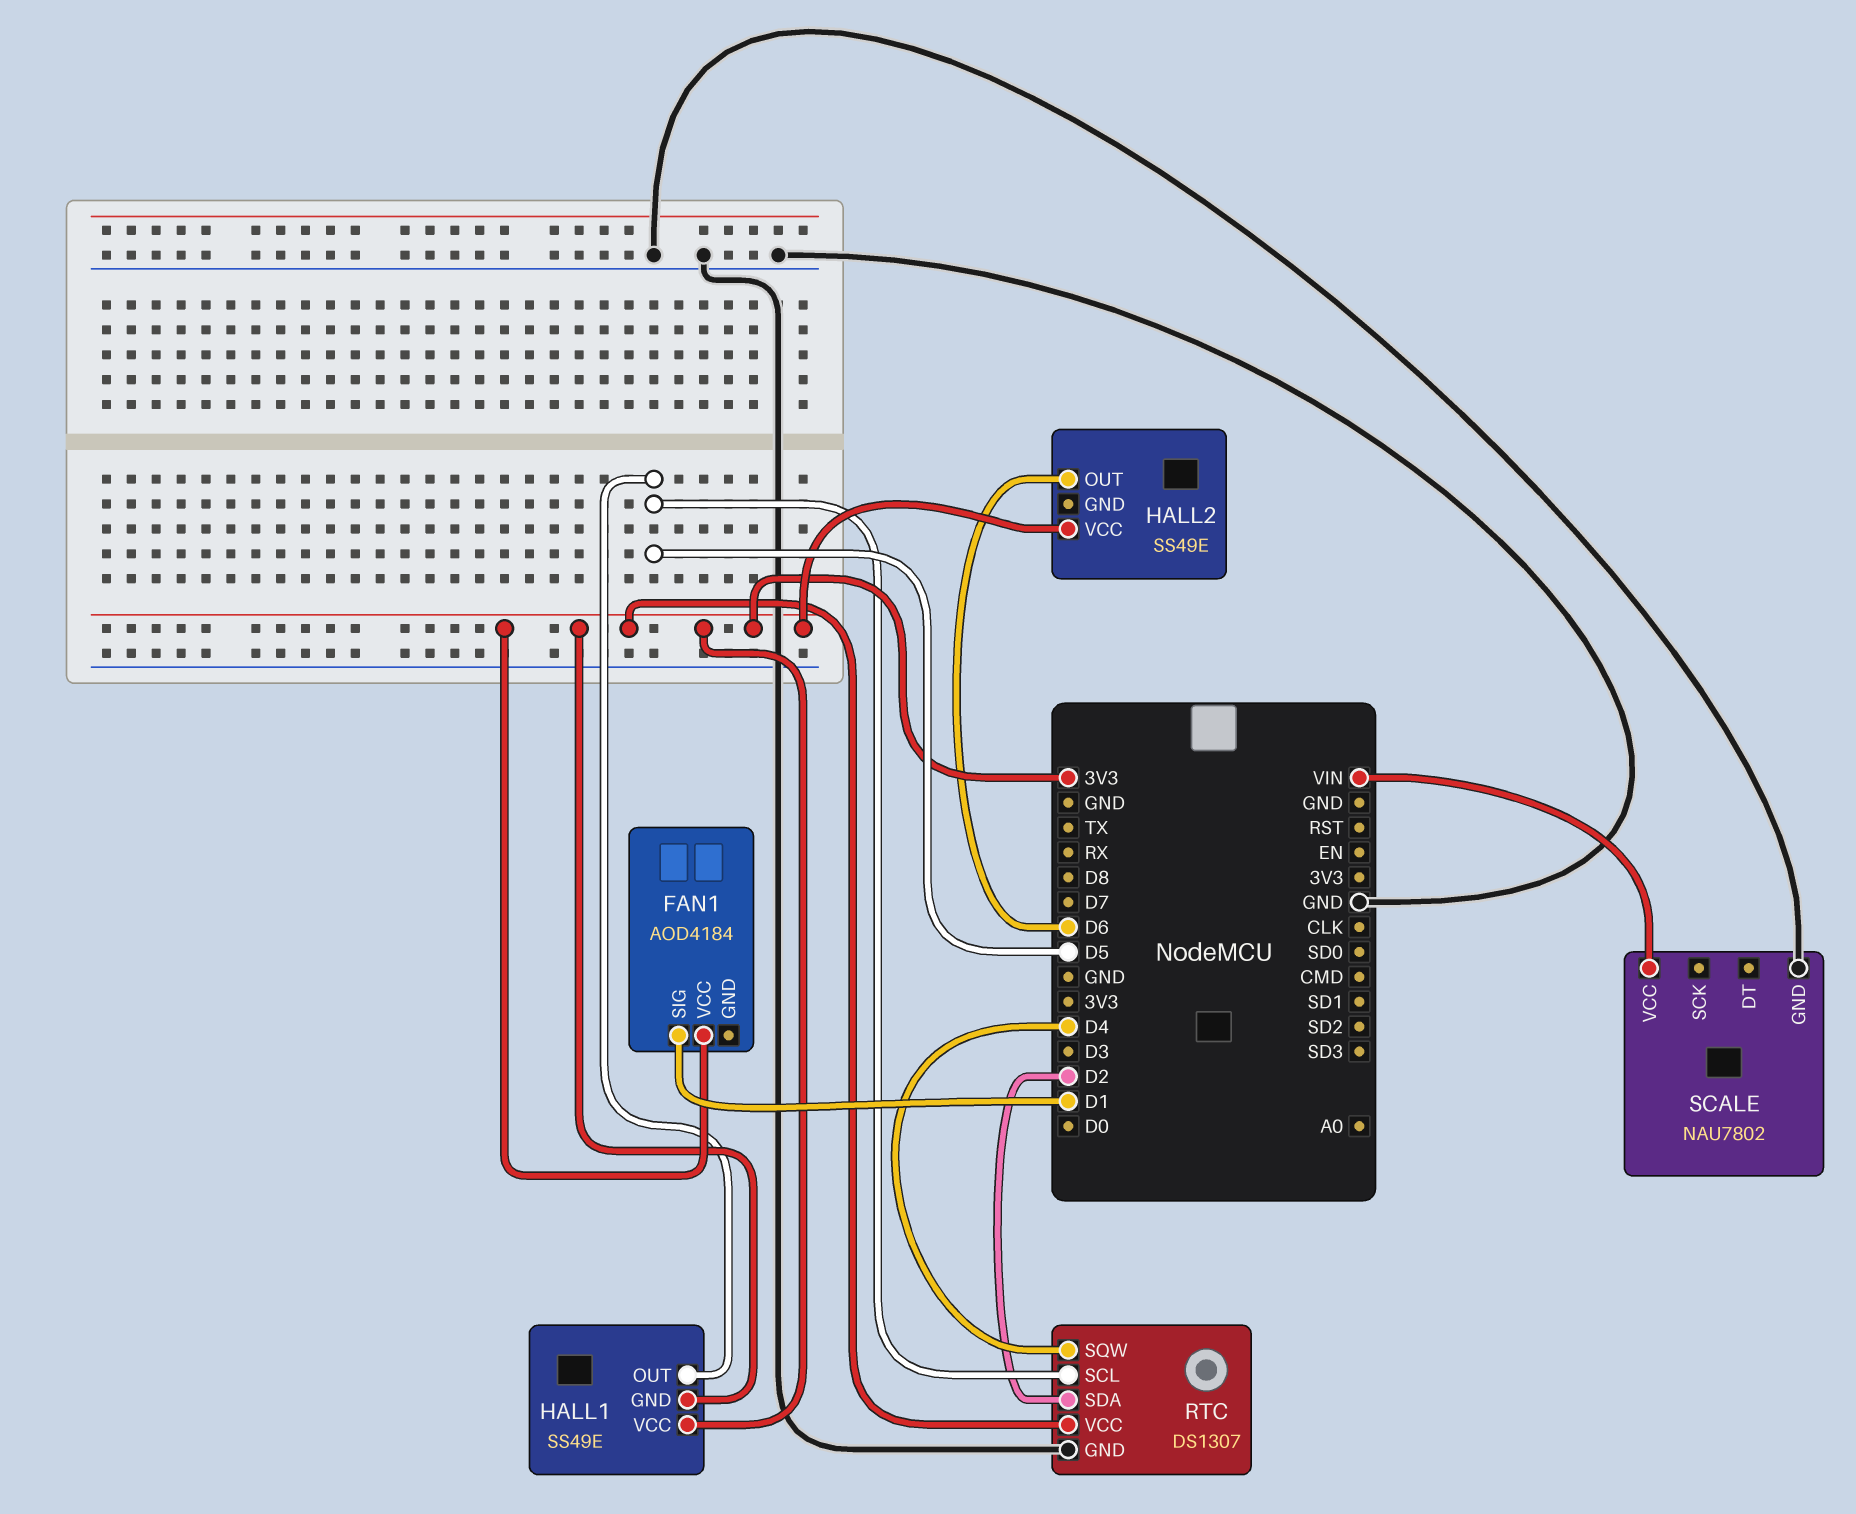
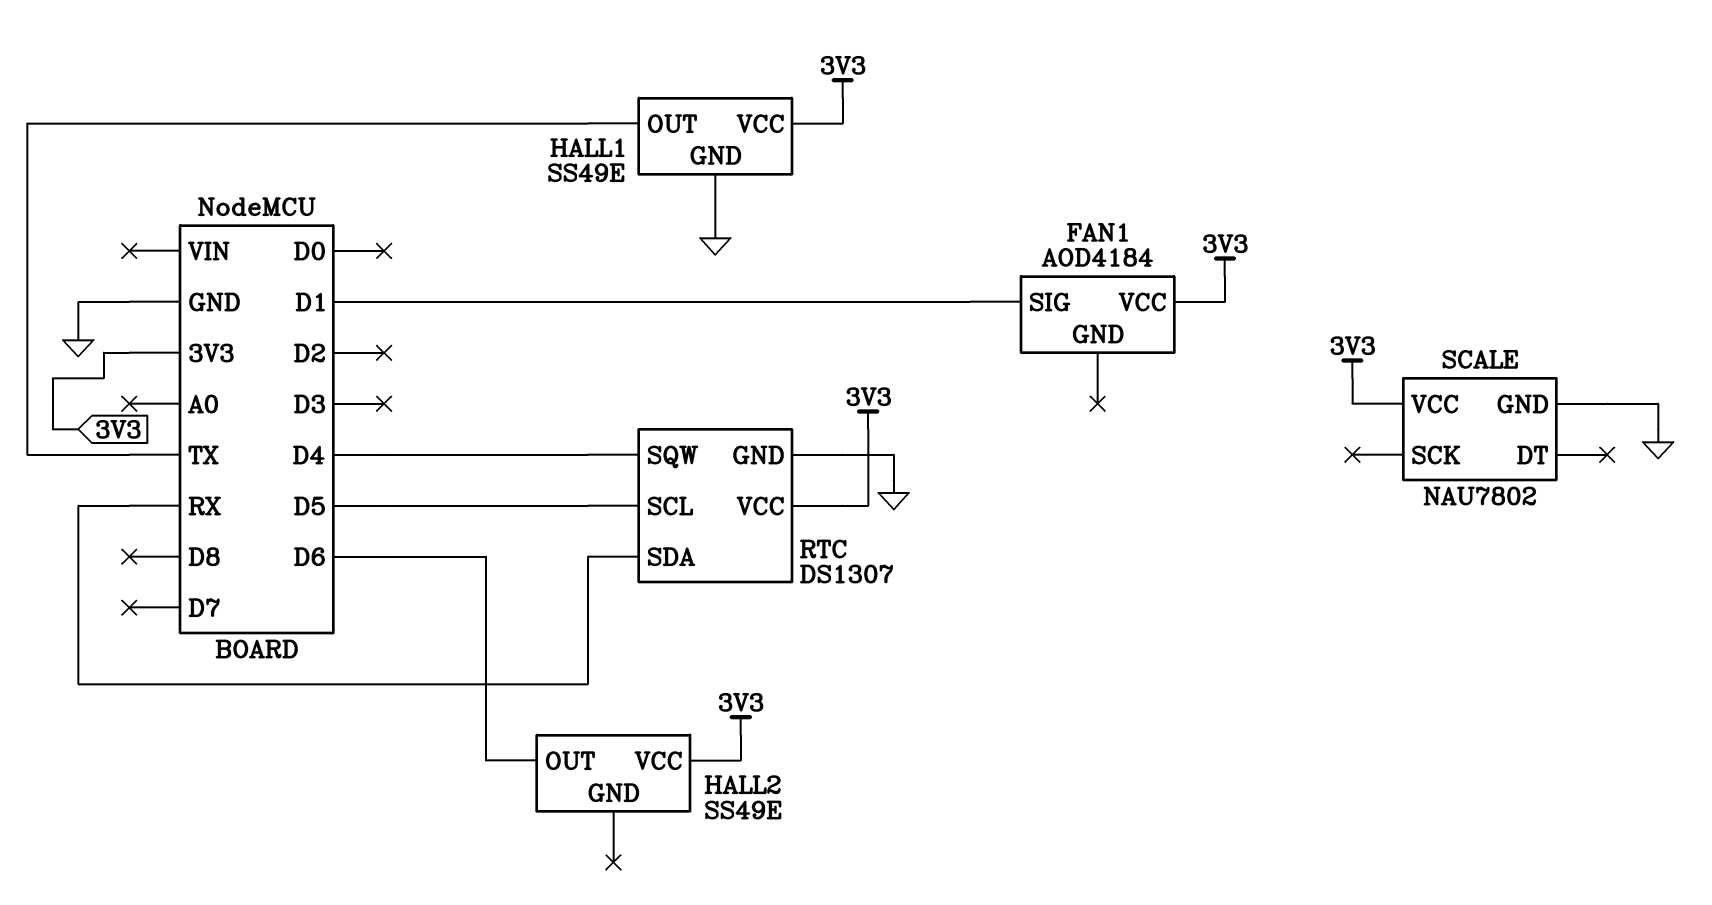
HALL1 pin GND: 3V3 -> GND
HALL1 pin OUT: D5 -> TX
RTC pin SDA: D2 -> RX
SCALE pin VCC: VIN -> 3V3

